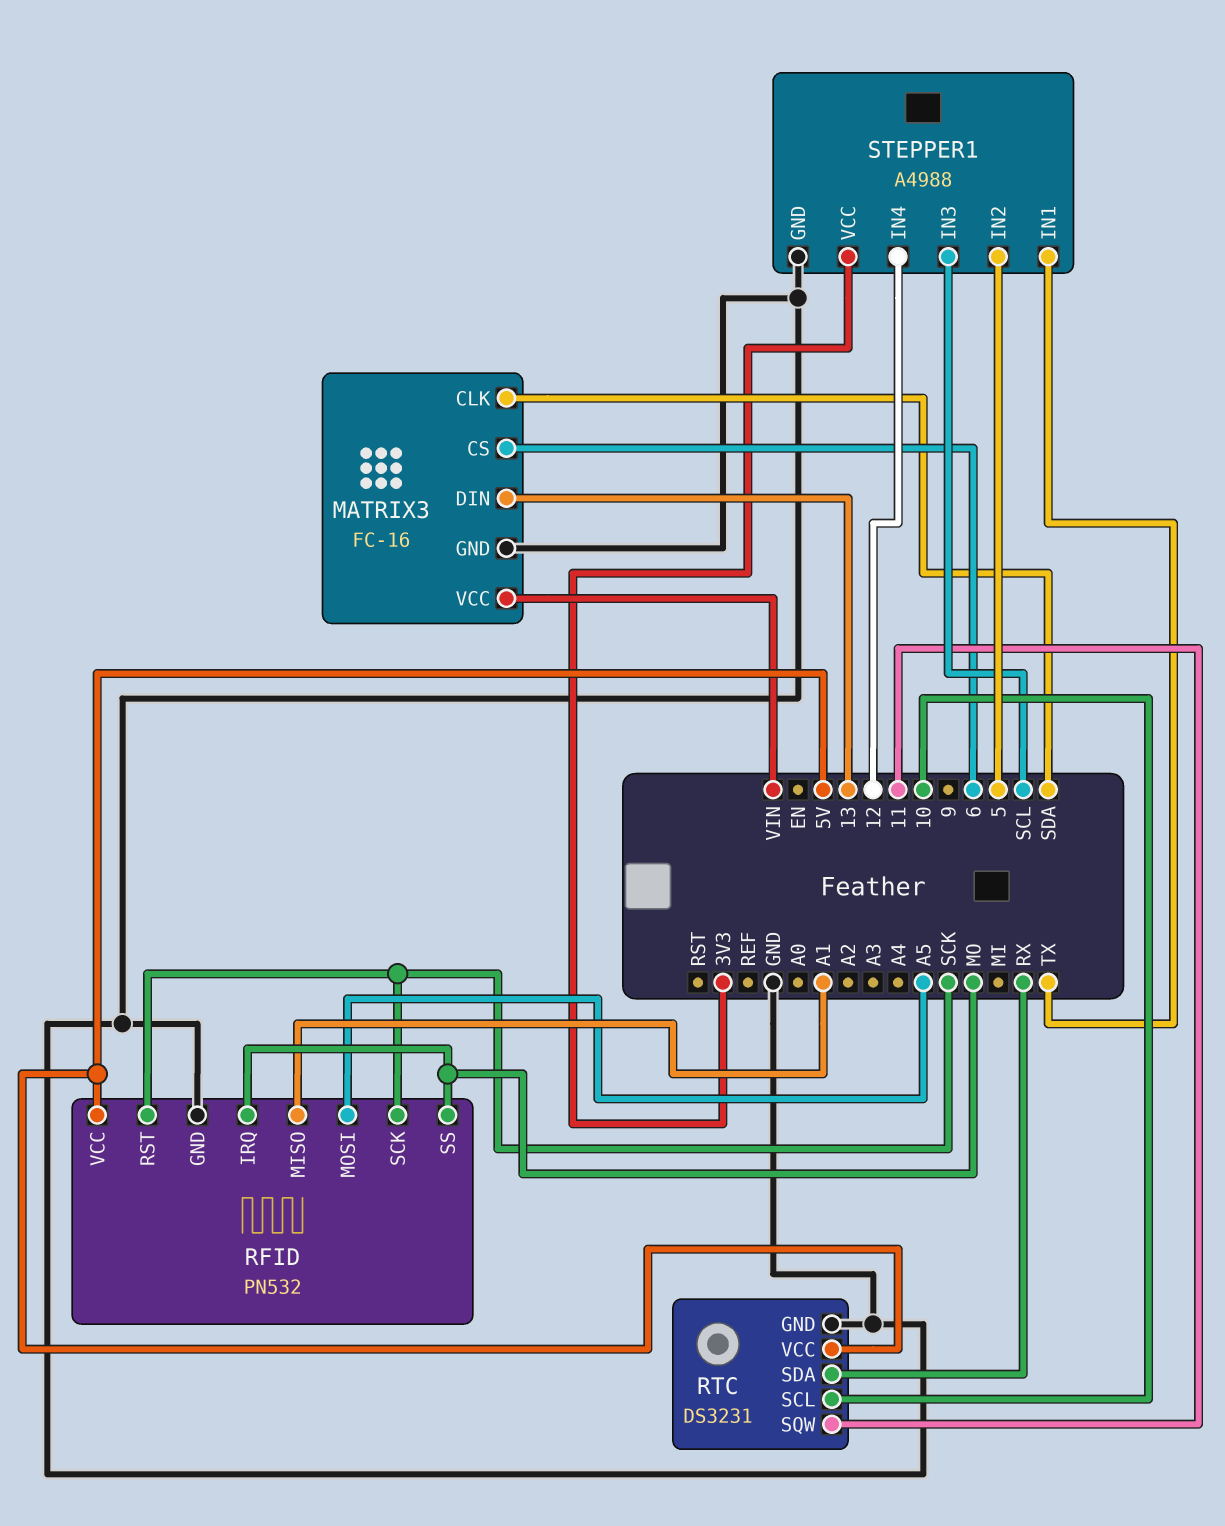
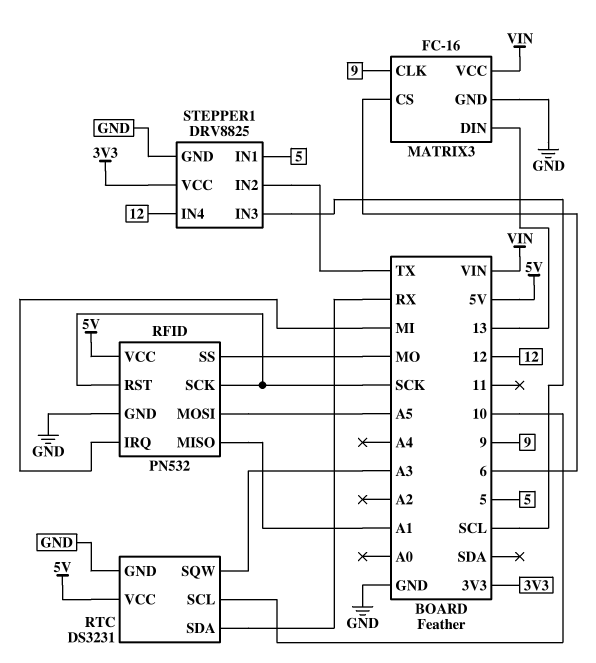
MATRIX3 pin CLK: SDA -> 9
RFID pin IRQ: MO -> MI
RTC pin SQW: 11 -> A3
STEPPER1: A4988 -> DRV8825
STEPPER1 pin IN1: TX -> 5
STEPPER1 pin IN2: 5 -> TX

